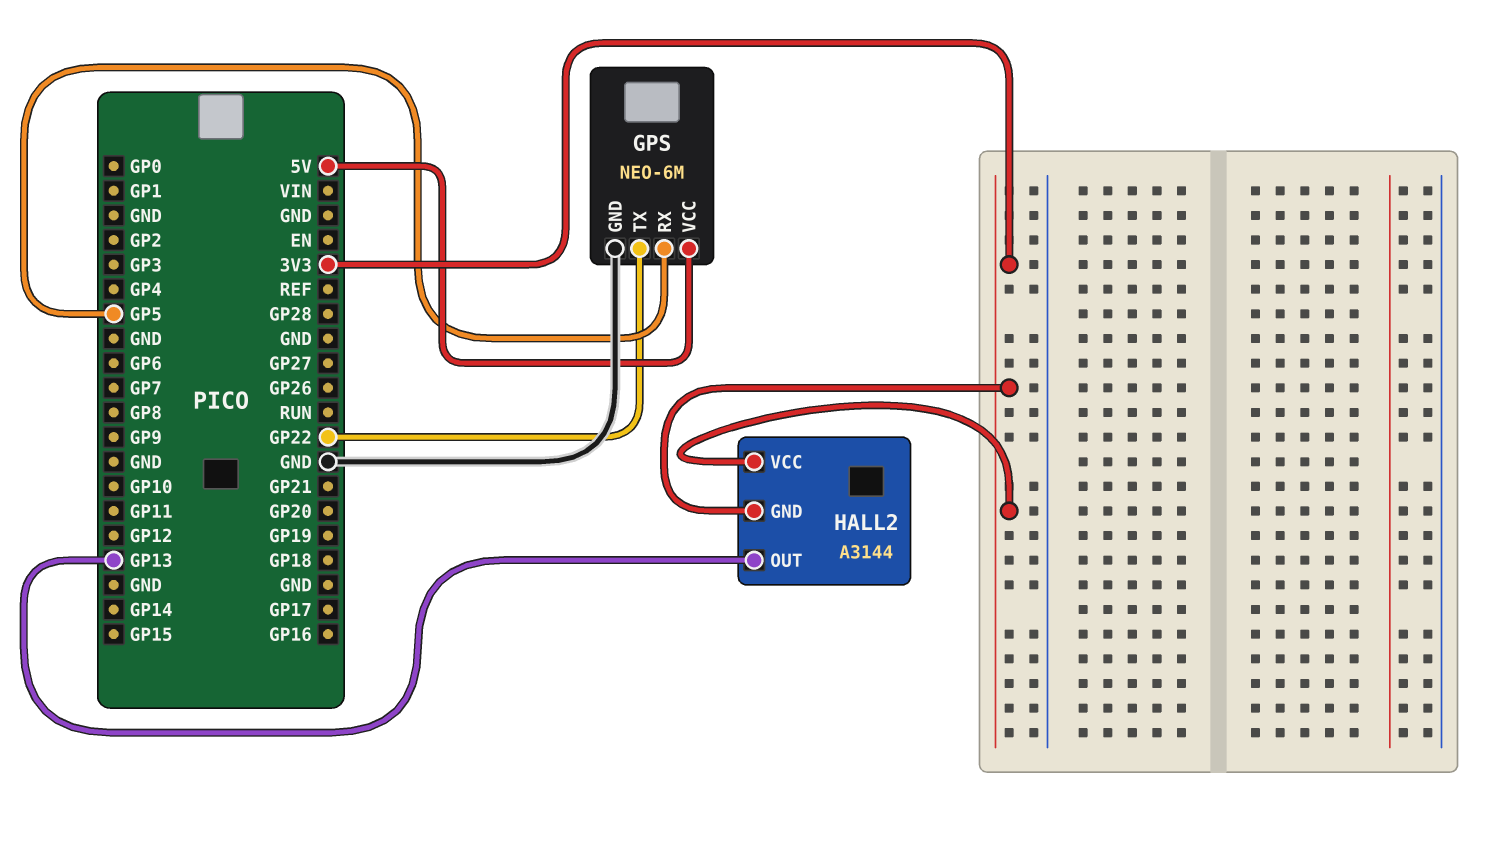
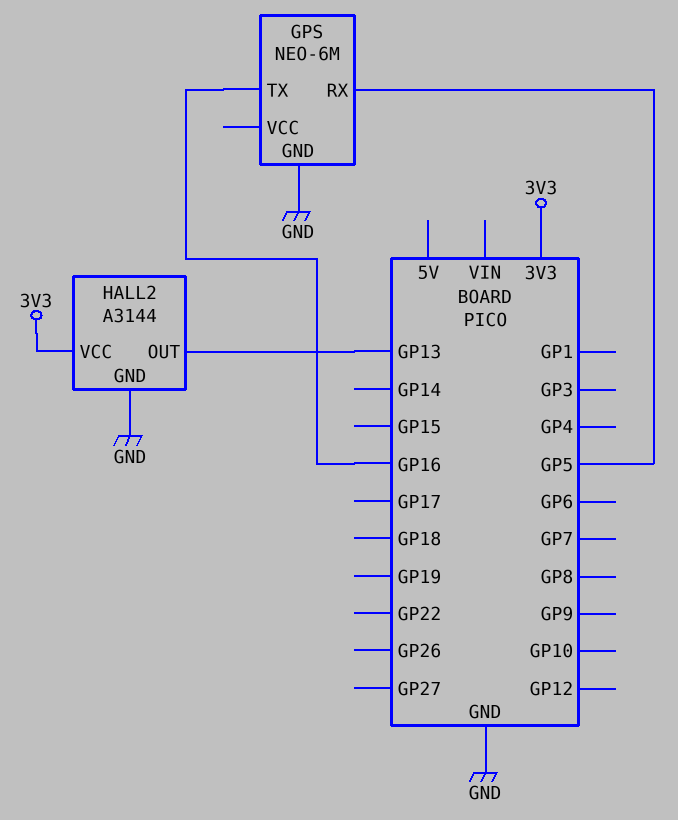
GPS pin TX: GP22 -> GP16
GPS pin VCC: 5V -> none
HALL2 pin GND: 3V3 -> GND

